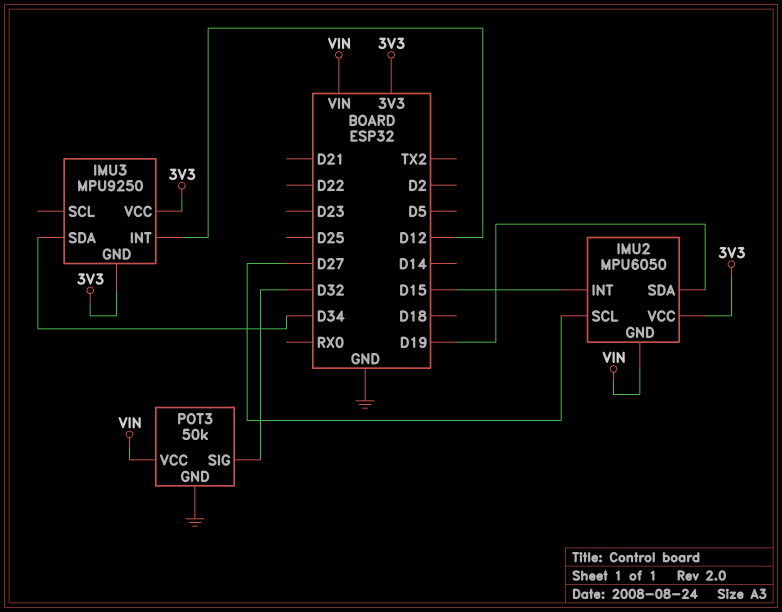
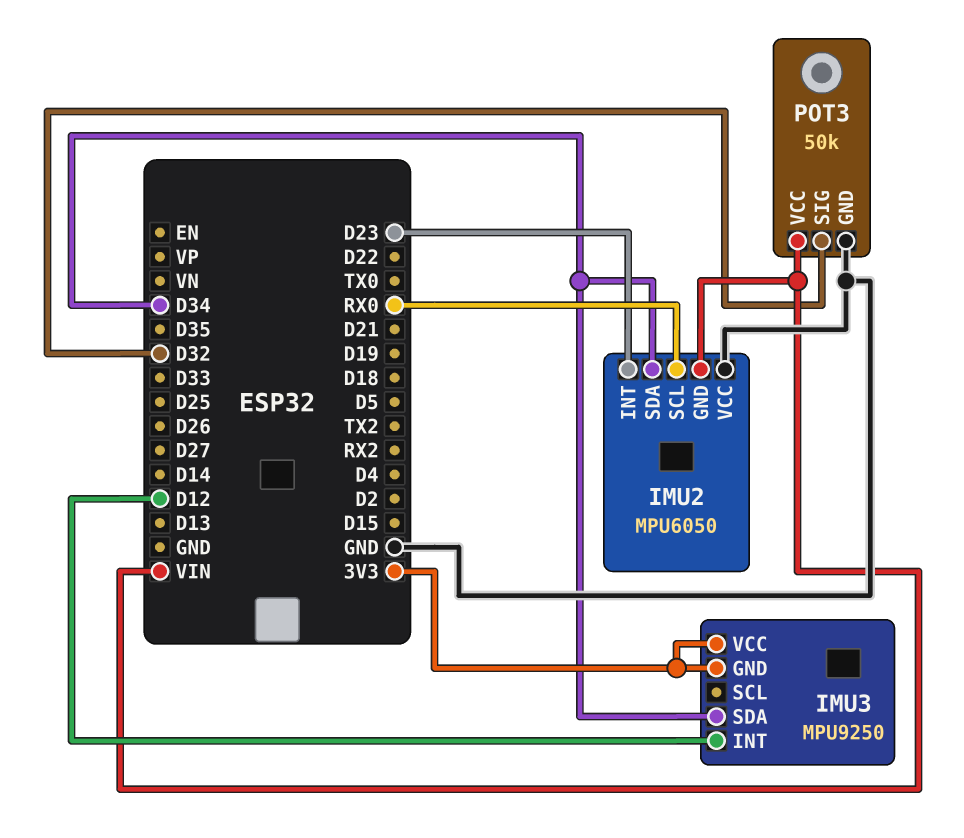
IMU2 pin INT: D15 -> D23
IMU2 pin SCL: D27 -> RX0
IMU2 pin SDA: D19 -> D34
IMU2 pin VCC: 3V3 -> GND

